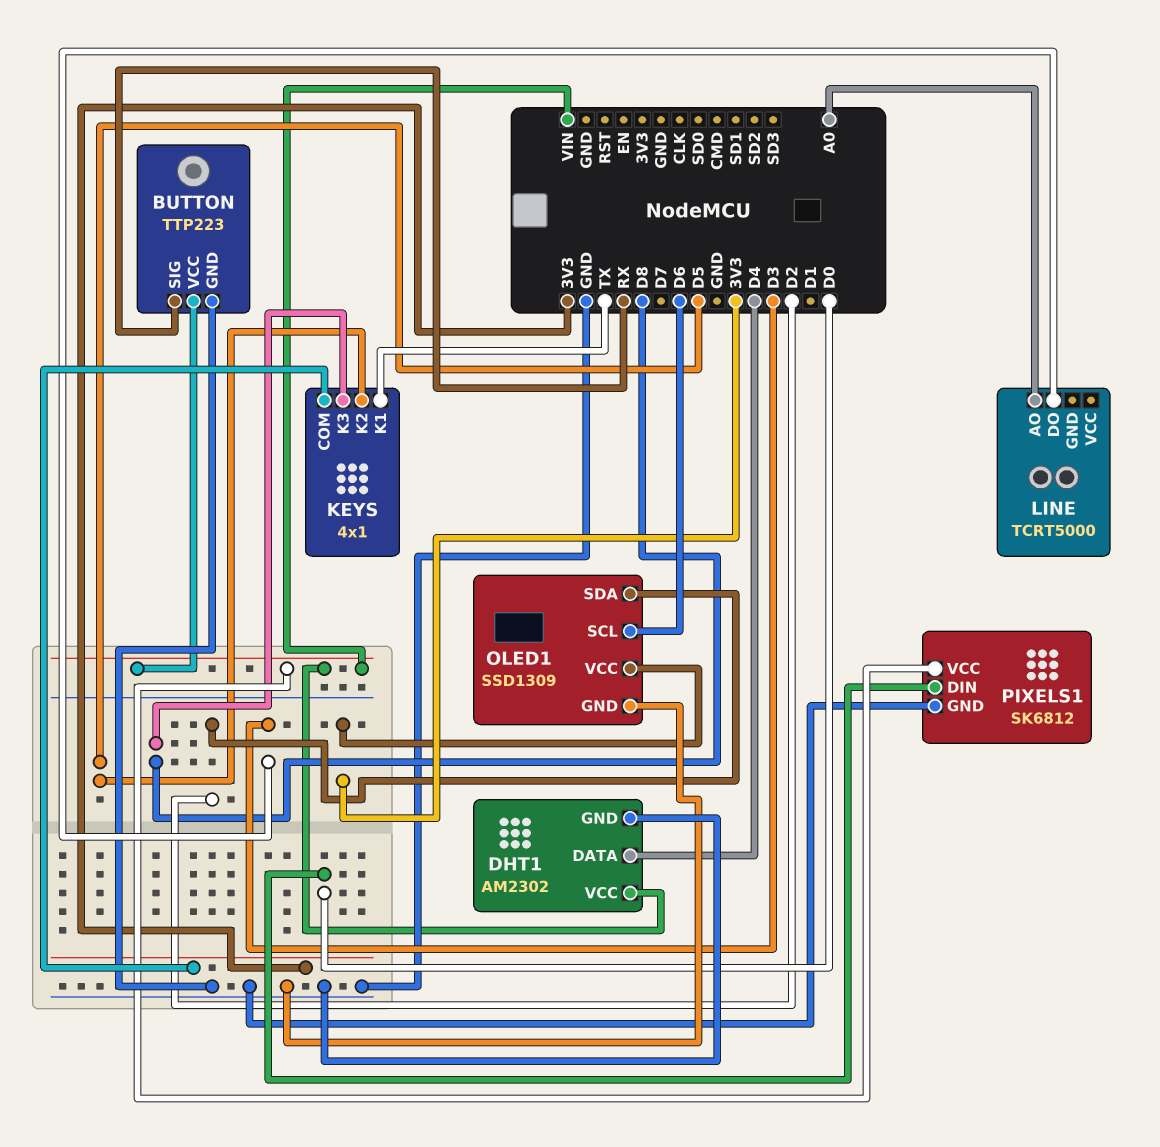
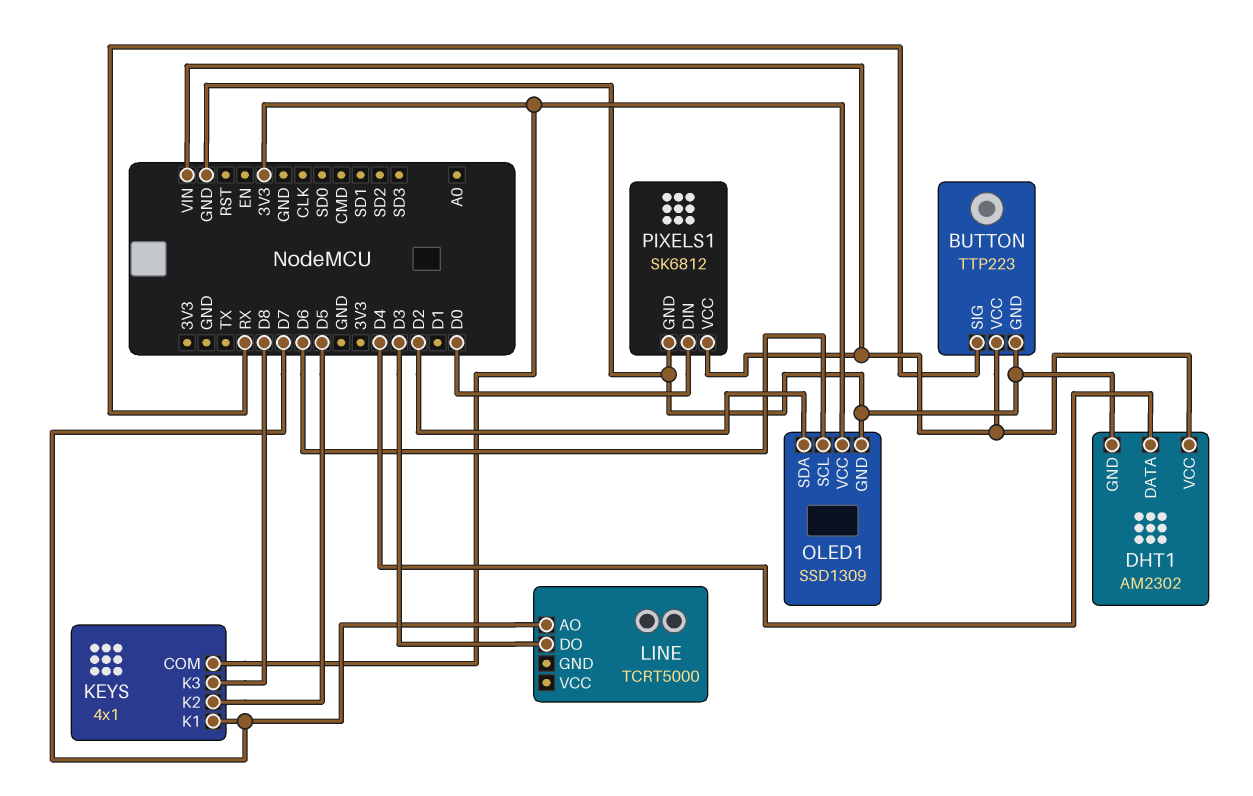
KEYS pin K1: TX -> D7
LINE pin AO: A0 -> D7

